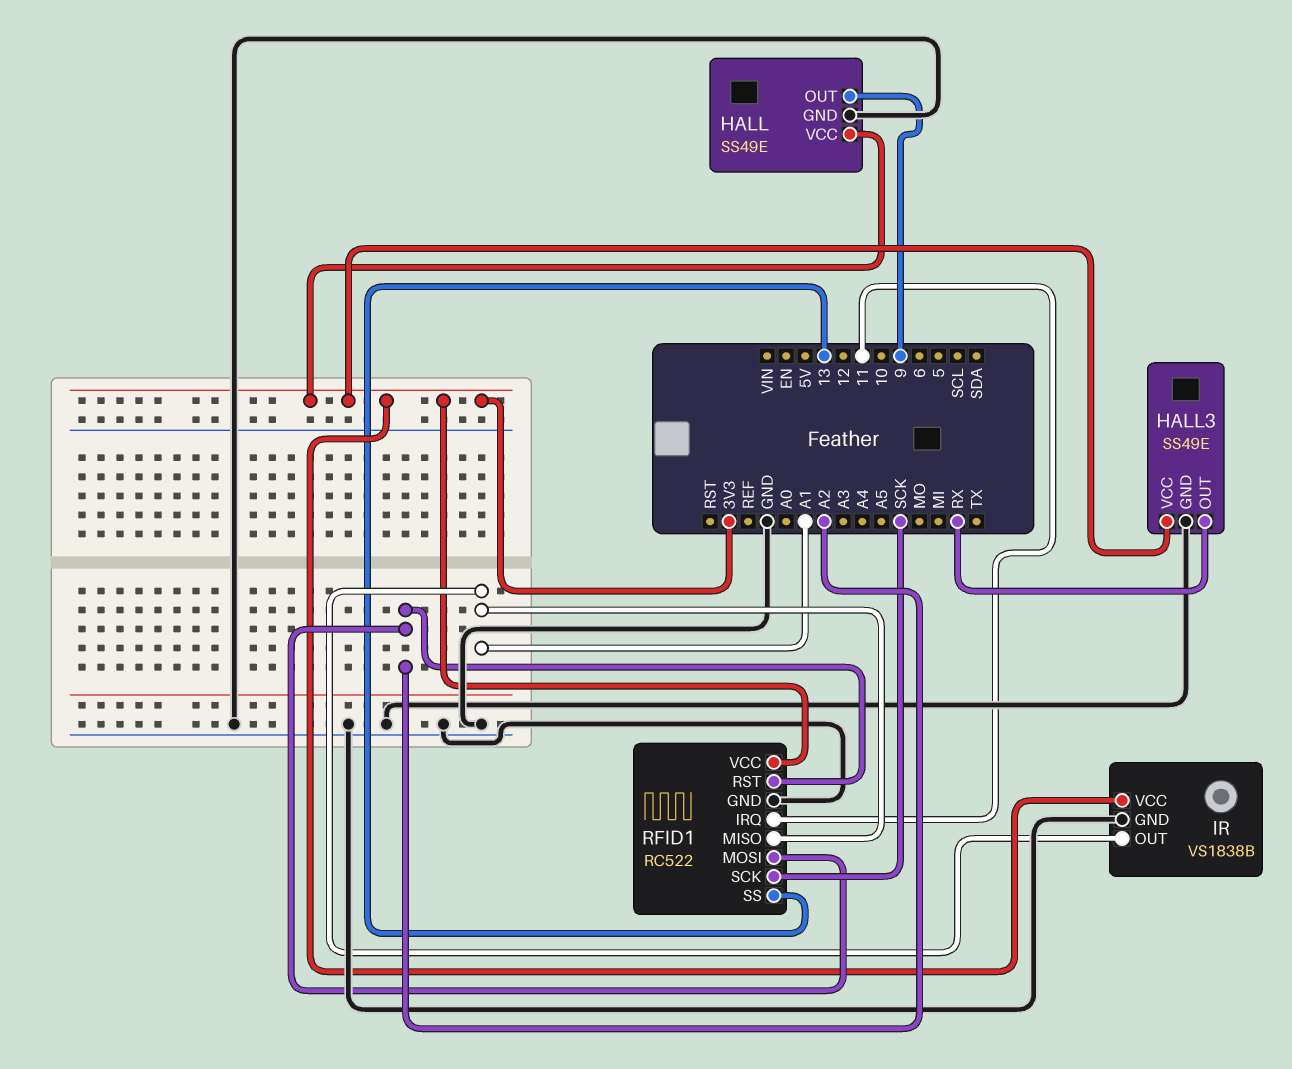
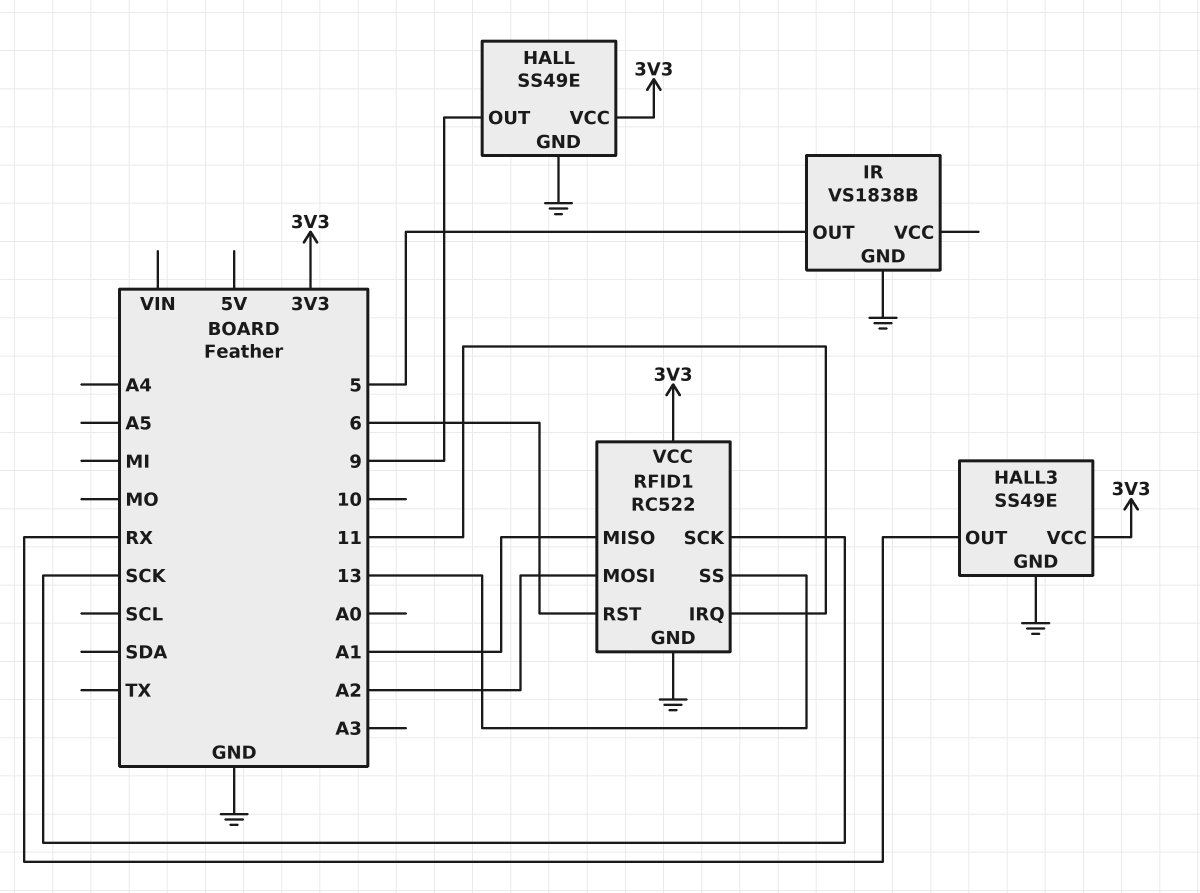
IR pin OUT: A1 -> 5
IR pin VCC: 3V3 -> none
RFID1 pin RST: A2 -> 6

